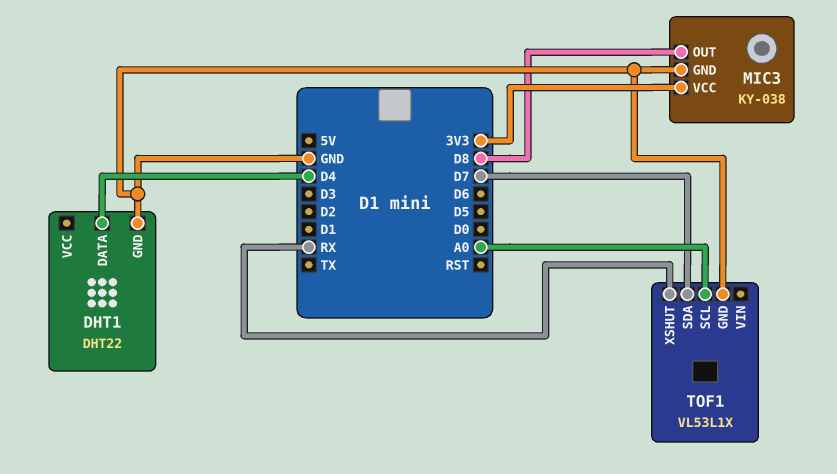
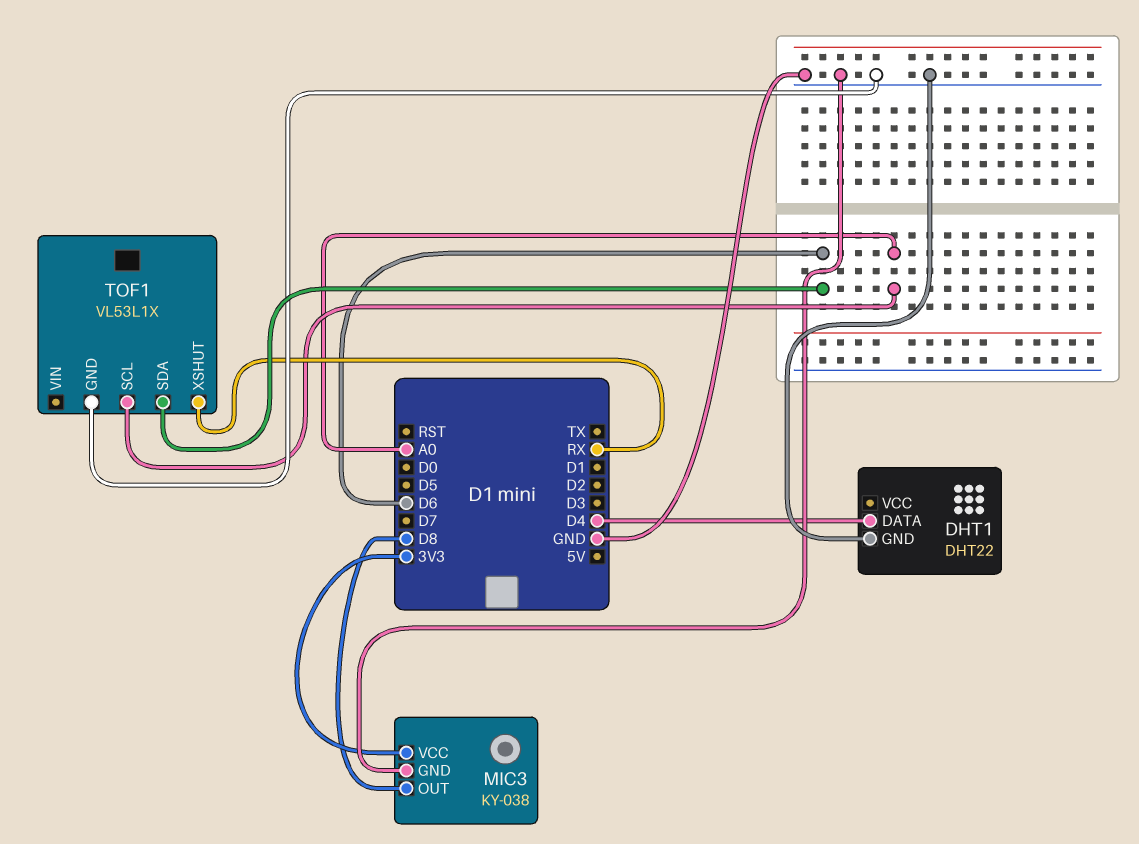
TOF1 pin SDA: D7 -> D6

